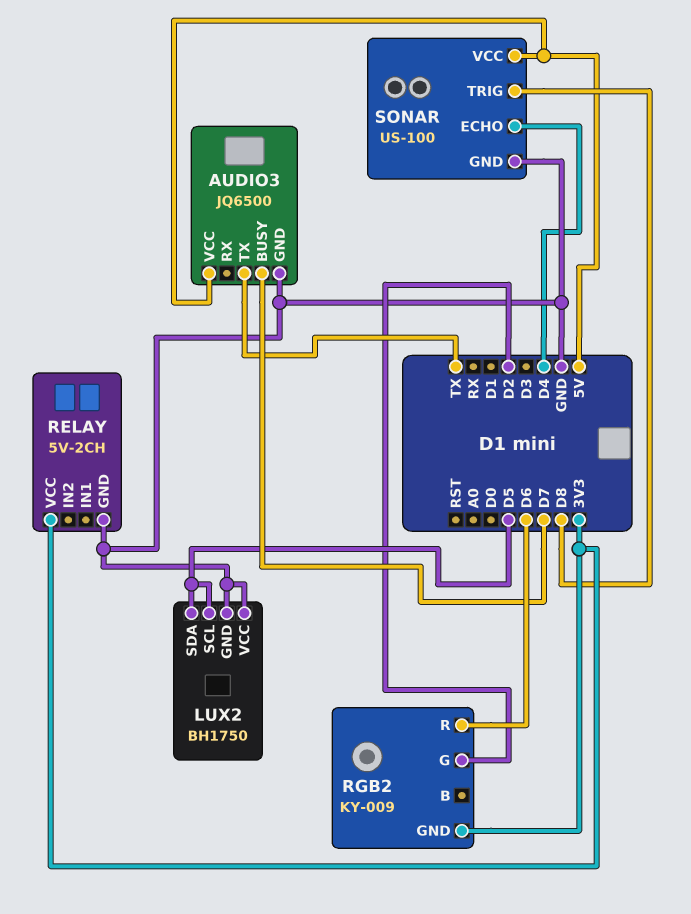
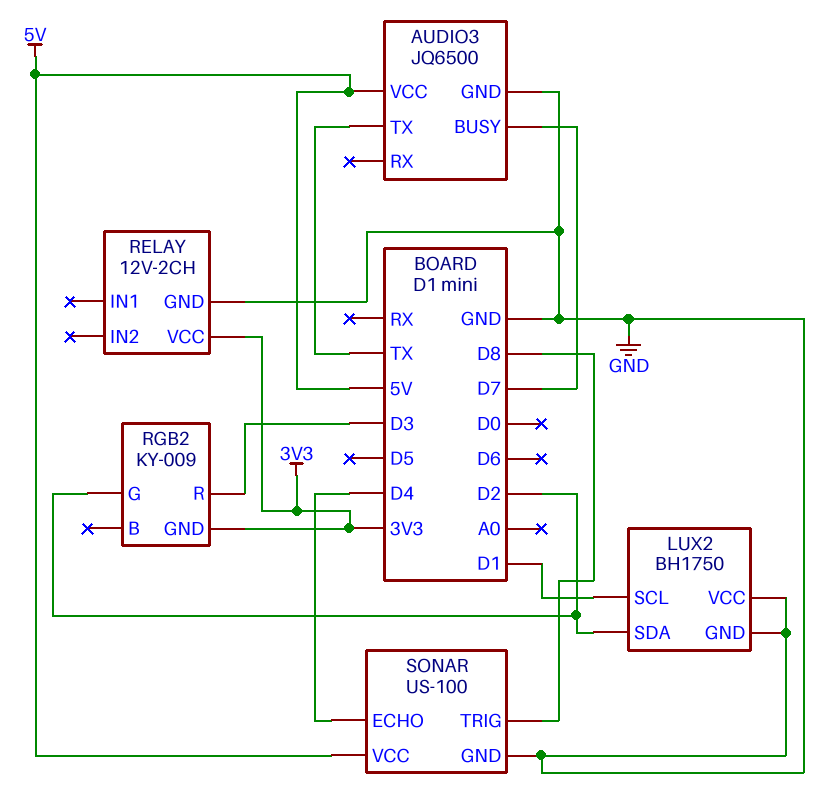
LUX2 pin SCL: D5 -> D1
LUX2 pin SDA: D5 -> D2
RELAY: 5V-2CH -> 12V-2CH
RGB2 pin R: D6 -> D3

